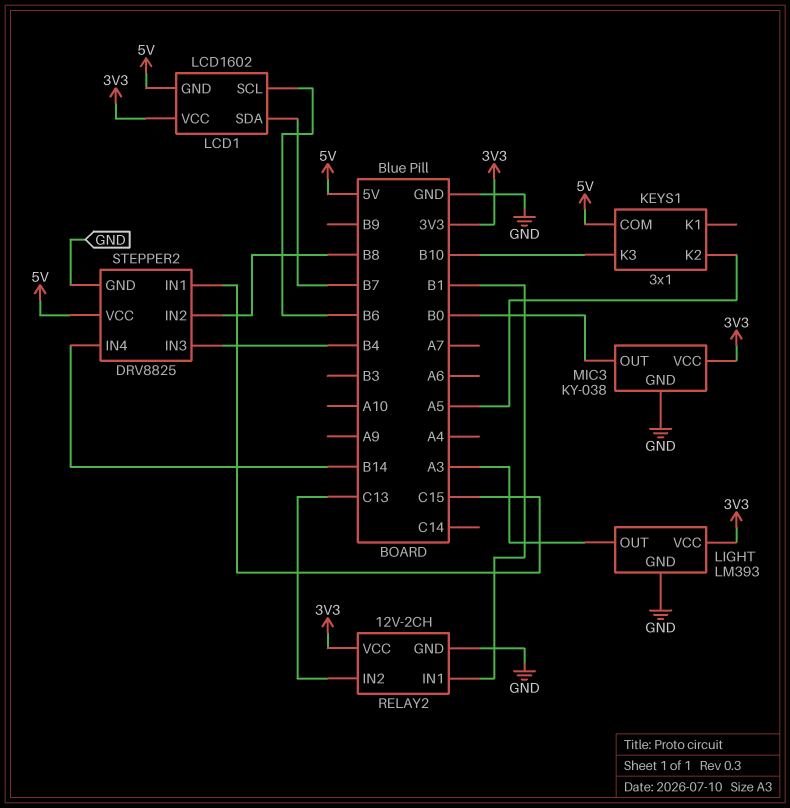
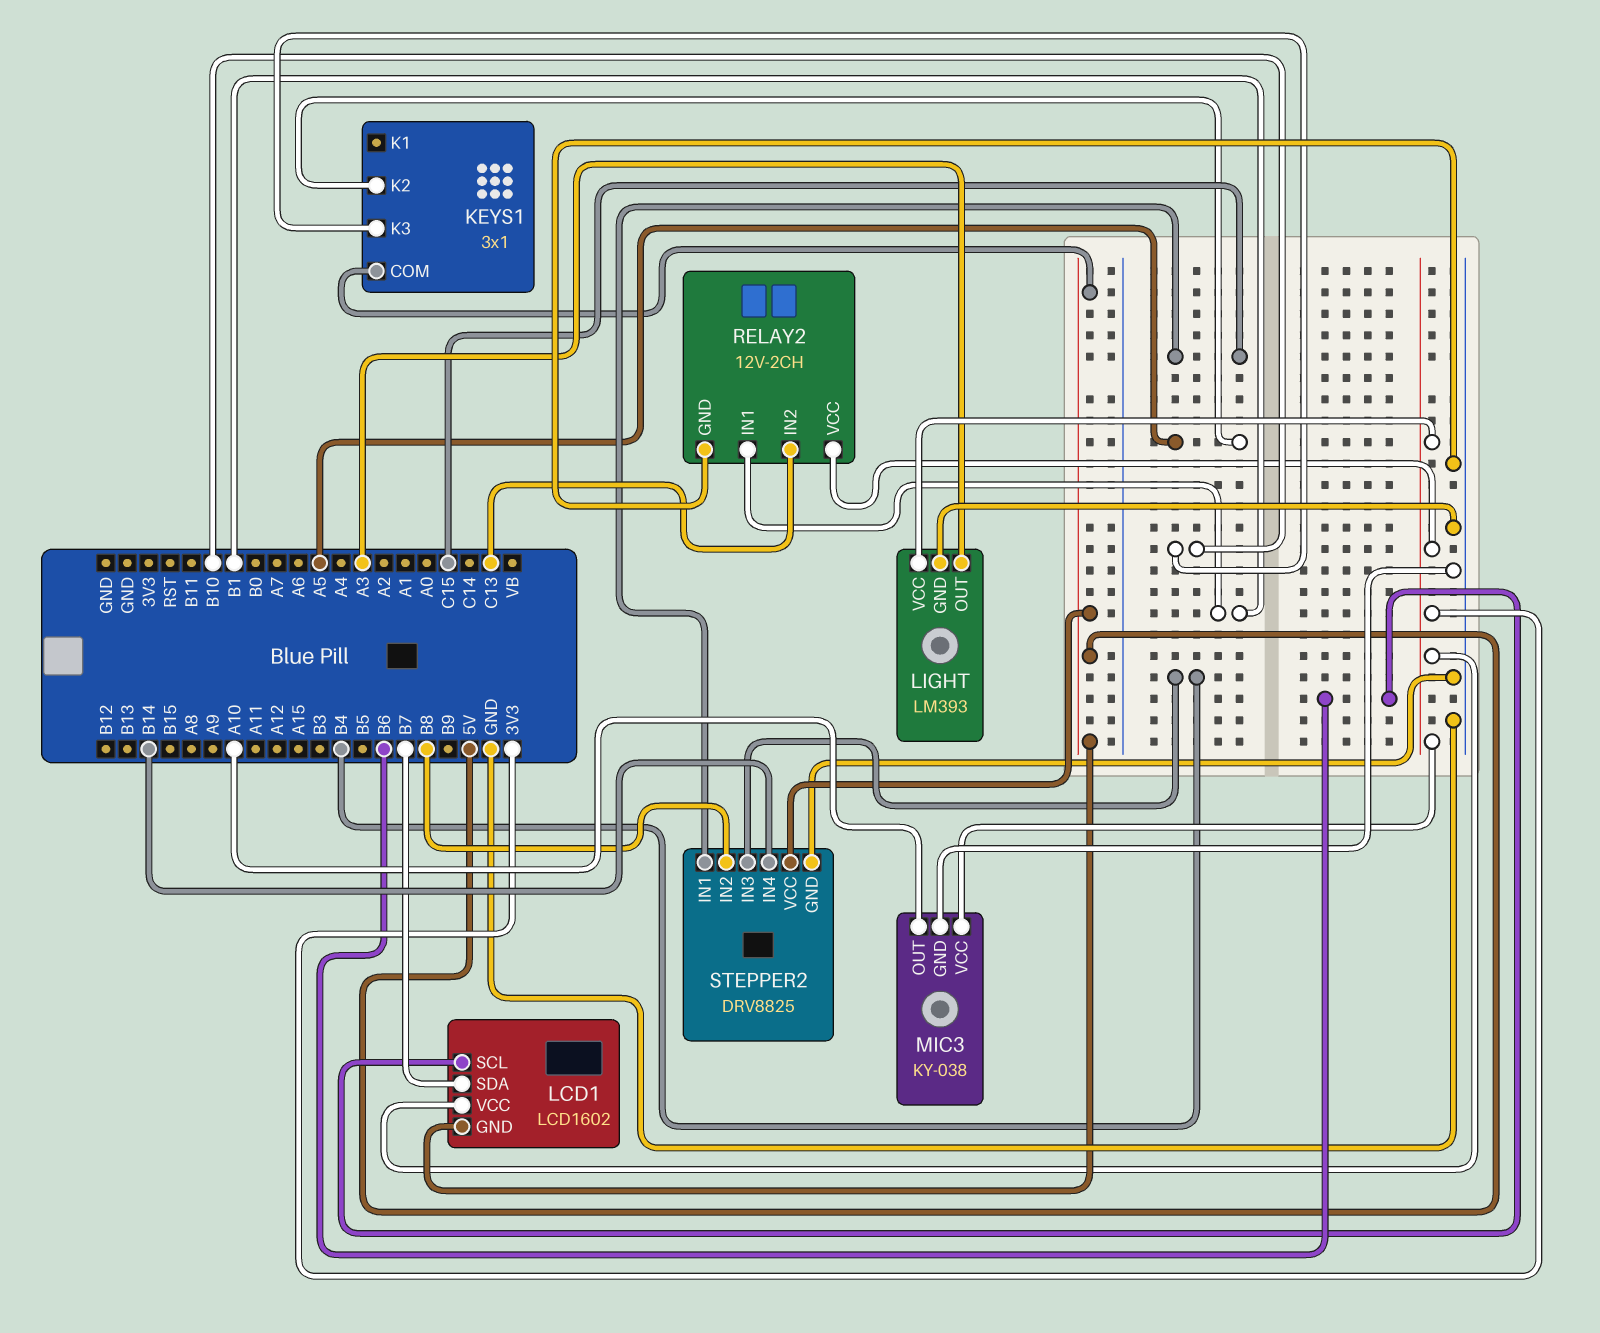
MIC3 pin OUT: B0 -> A10

